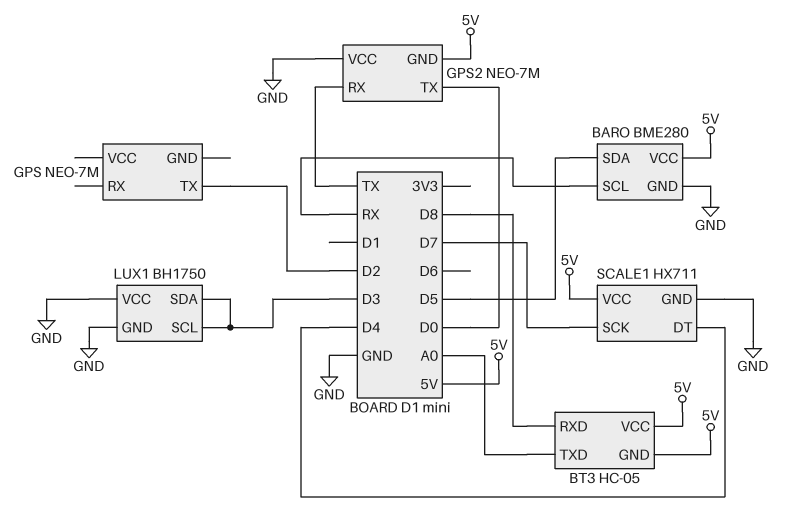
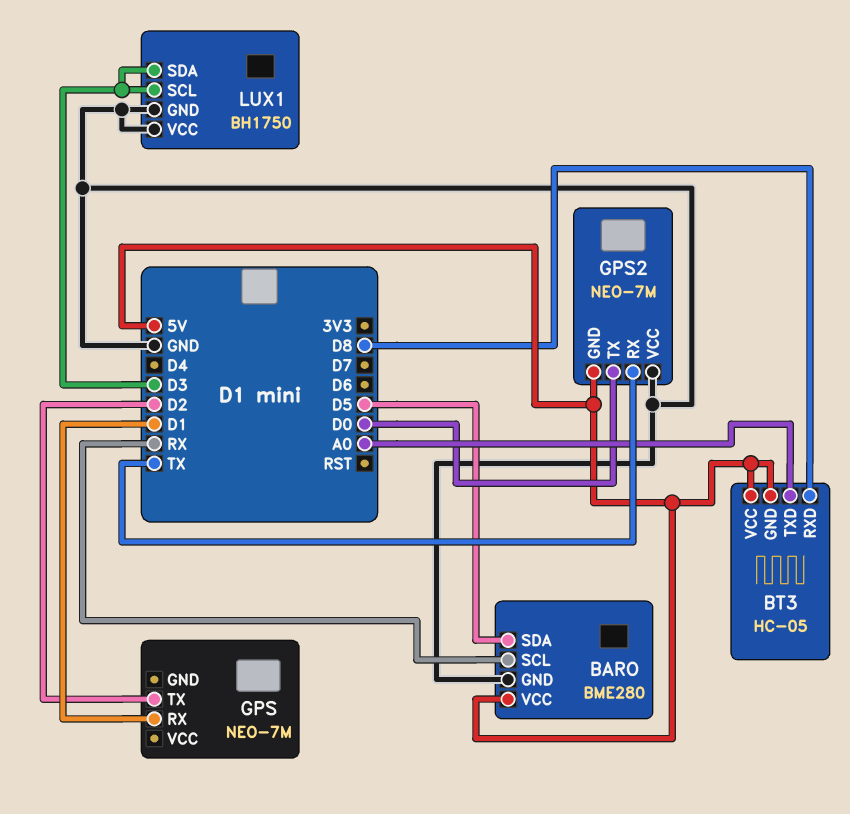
GPS pin RX: none -> D1
SCALE1: HX711 -> none
SCALE1 pin DT: D4 -> none
SCALE1 pin GND: GND -> none
SCALE1 pin SCK: D7 -> none
SCALE1 pin VCC: 5V -> none

